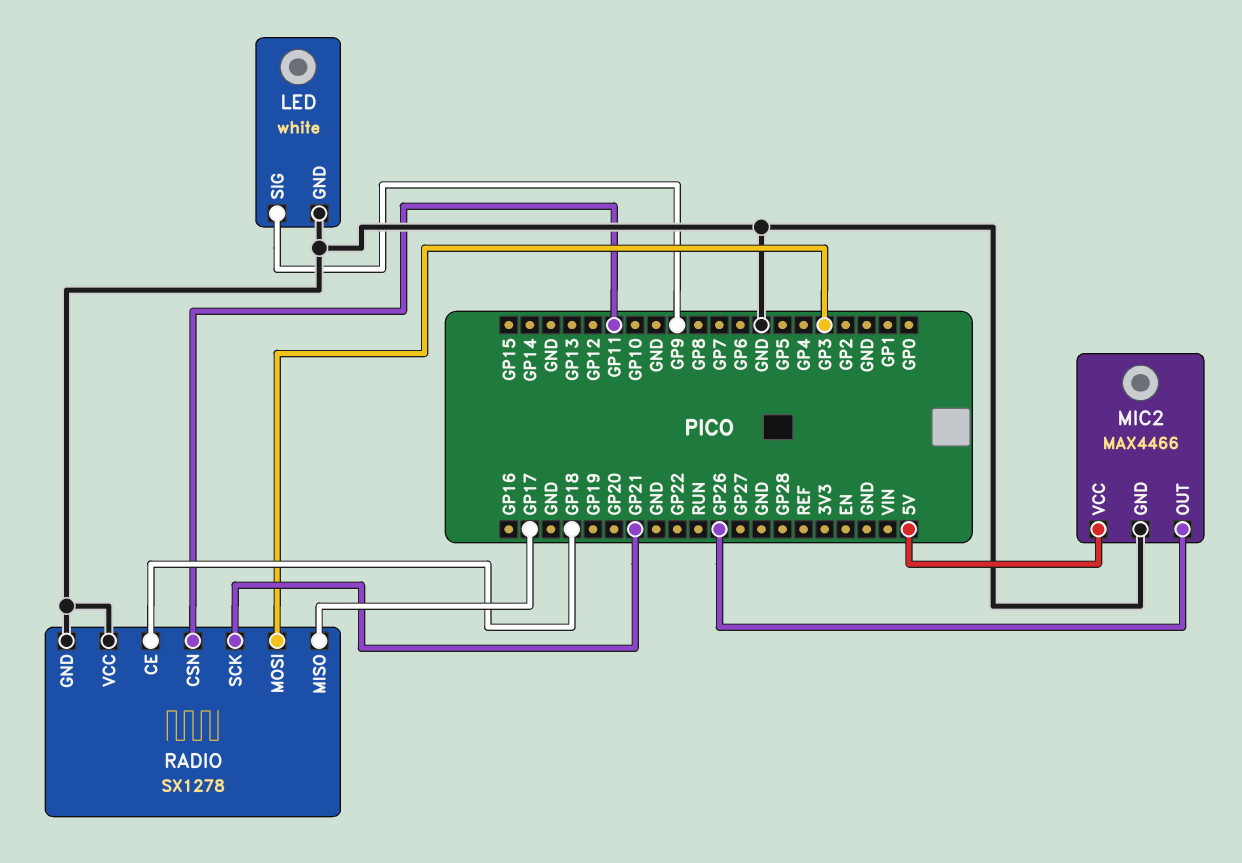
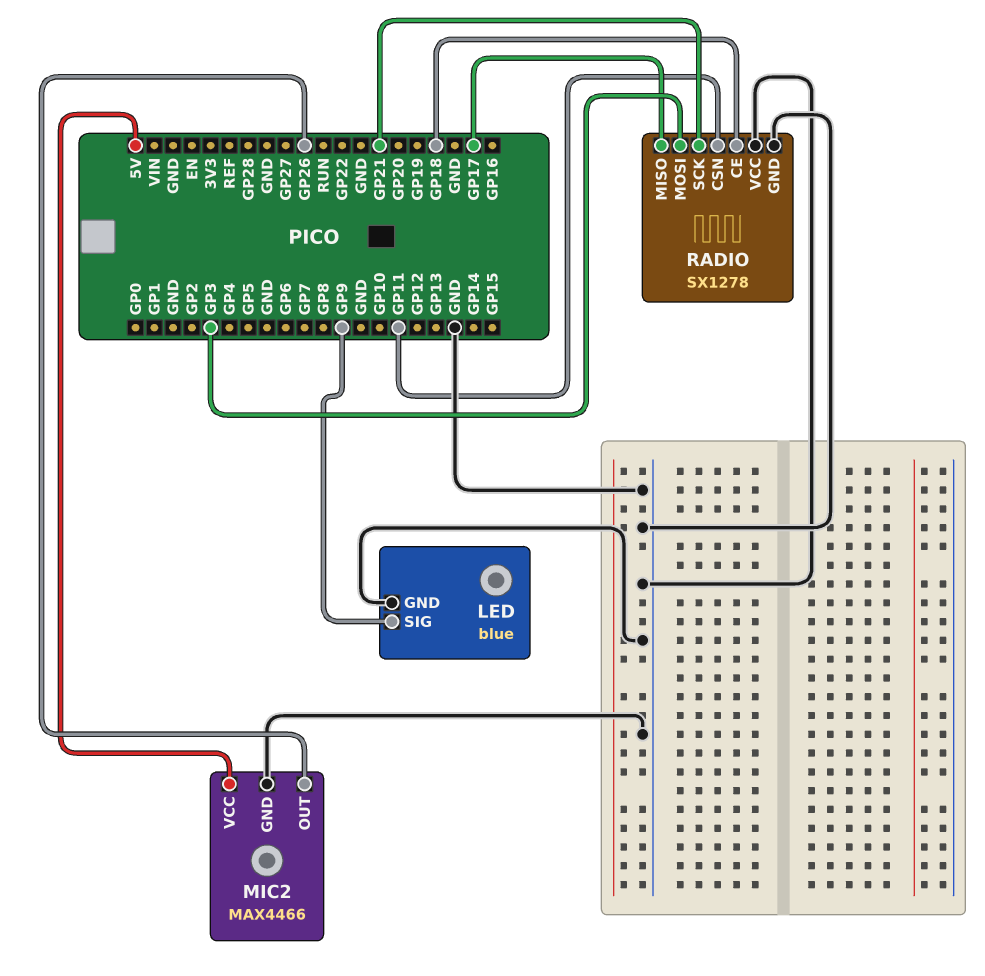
LED: white -> blue

